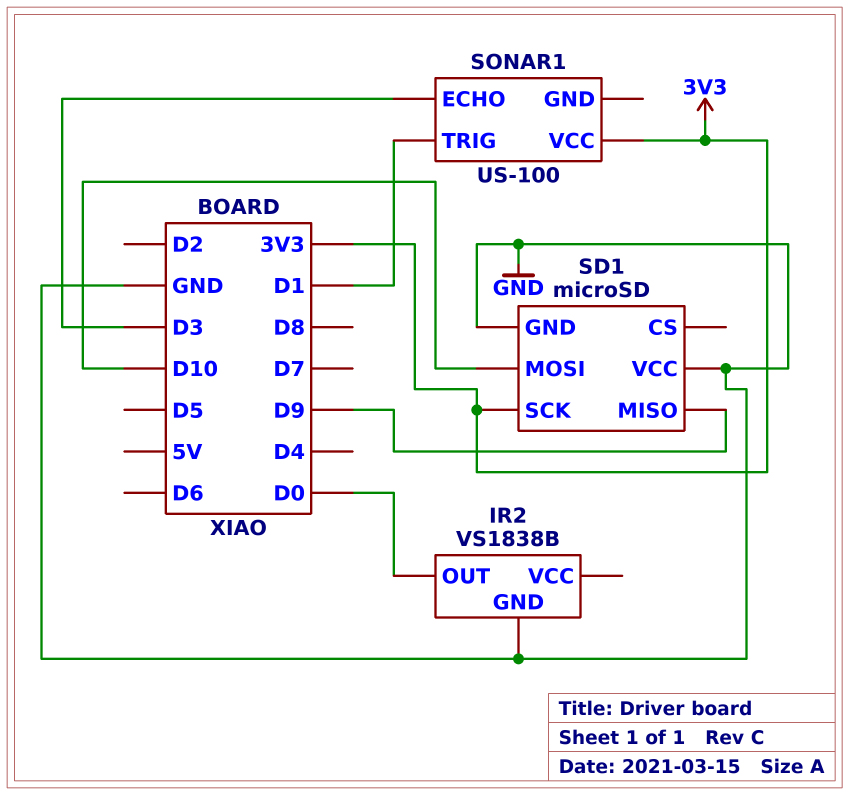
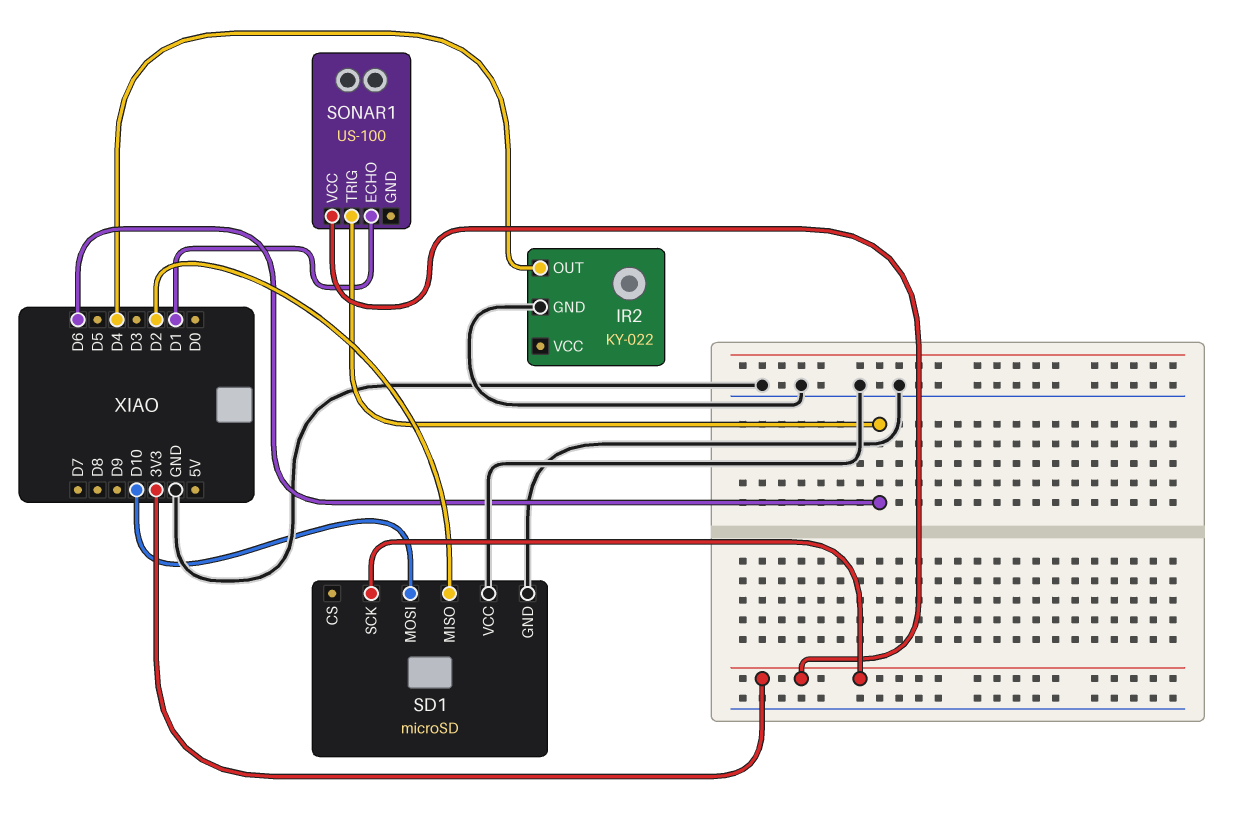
IR2: VS1838B -> KY-022
IR2 pin OUT: D0 -> D4
SD1 pin MISO: D9 -> D2
SONAR1 pin ECHO: D3 -> D1
SONAR1 pin TRIG: D1 -> D6

